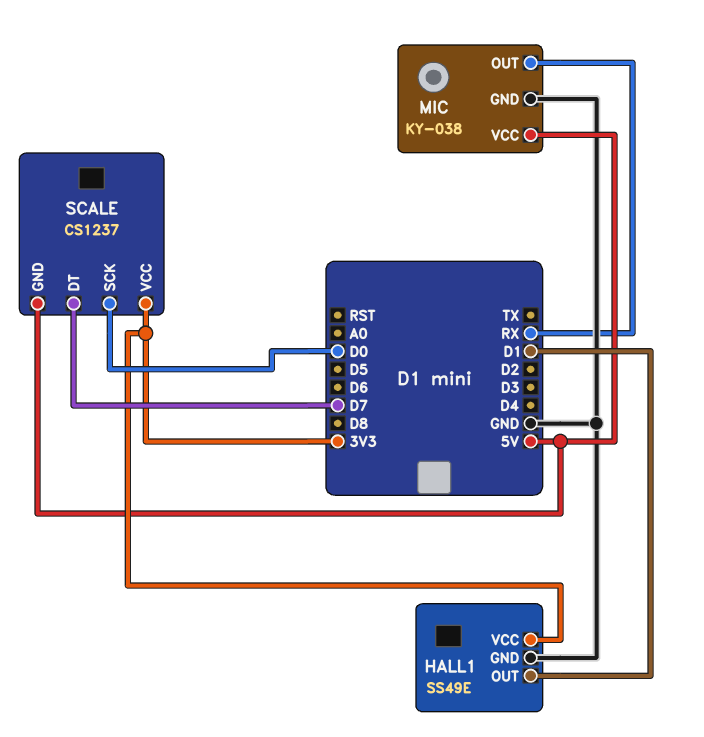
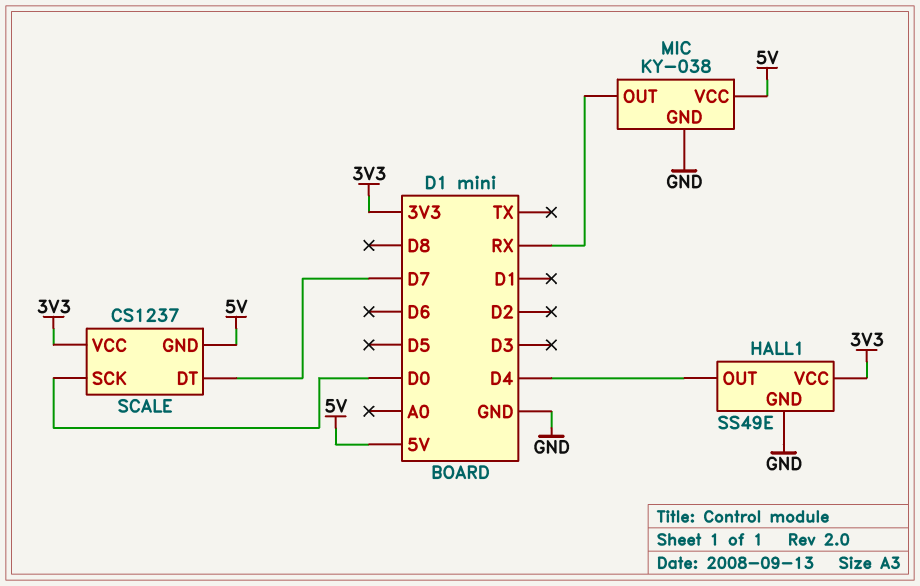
HALL1 pin OUT: D1 -> D4

